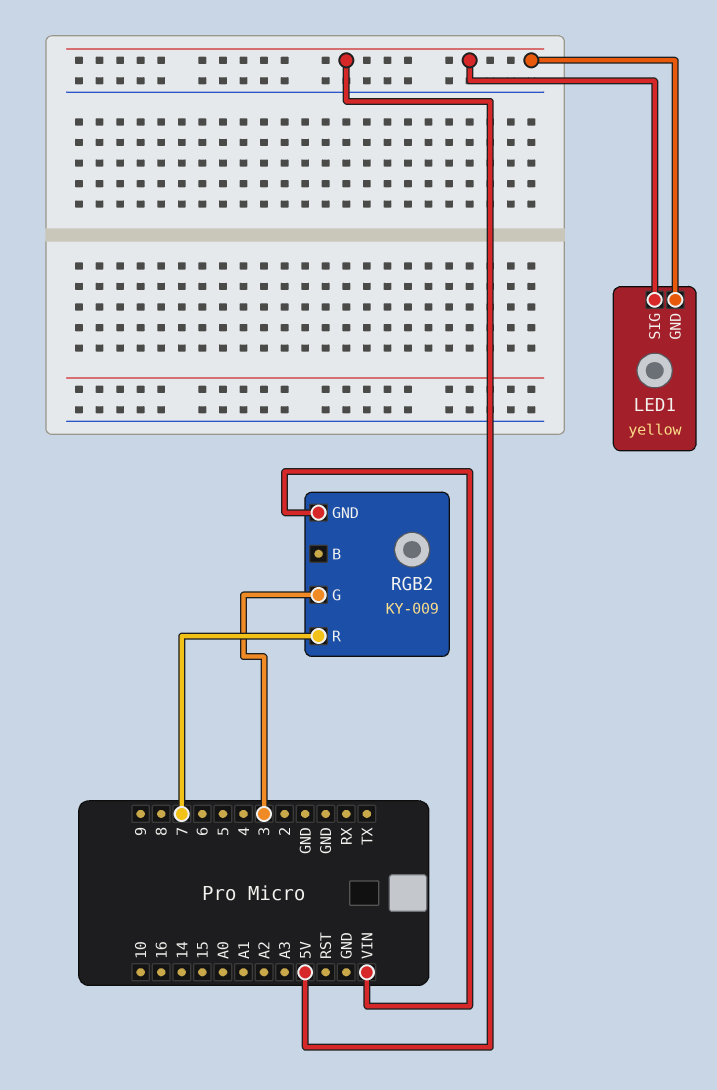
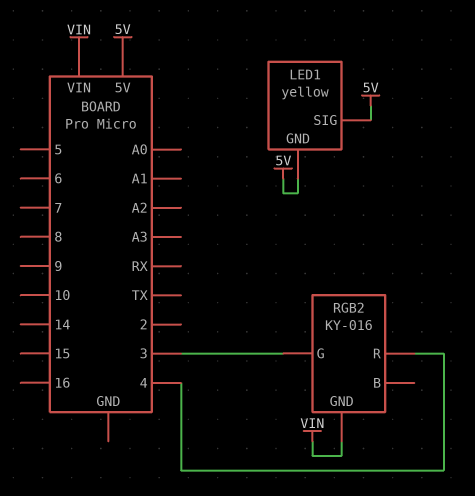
RGB2: KY-009 -> KY-016
RGB2 pin R: 7 -> 4

